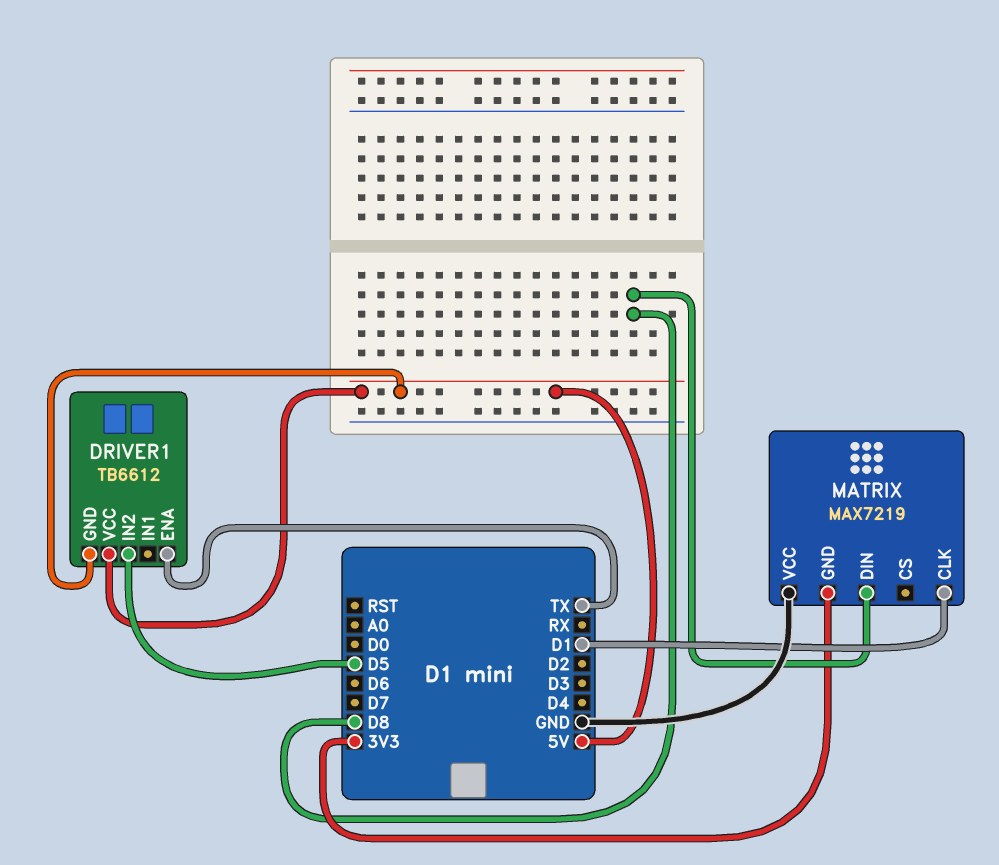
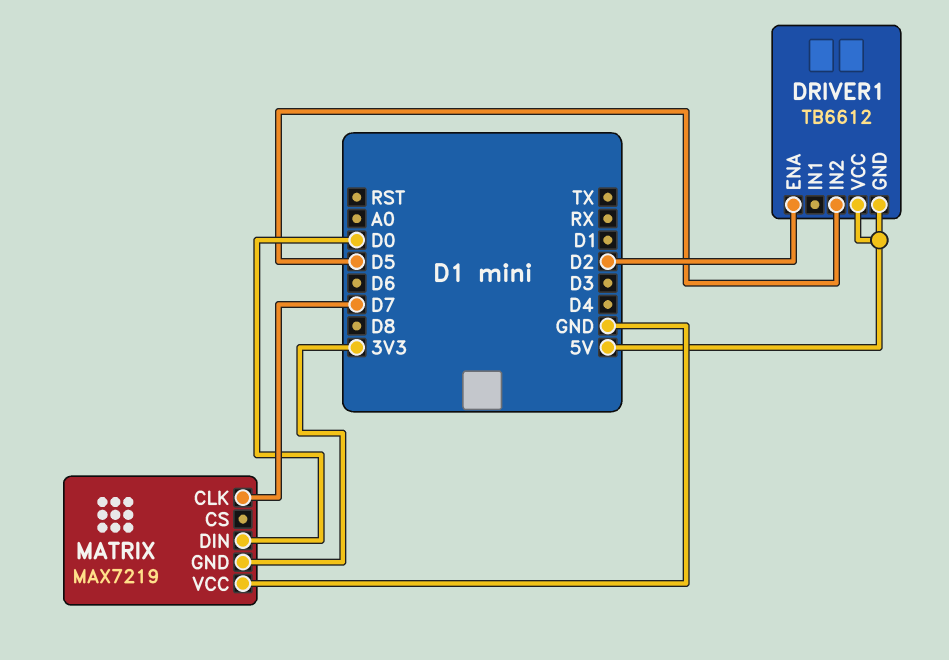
DRIVER1 pin ENA: TX -> D2
MATRIX pin CLK: D1 -> D7
MATRIX pin DIN: D8 -> D0

